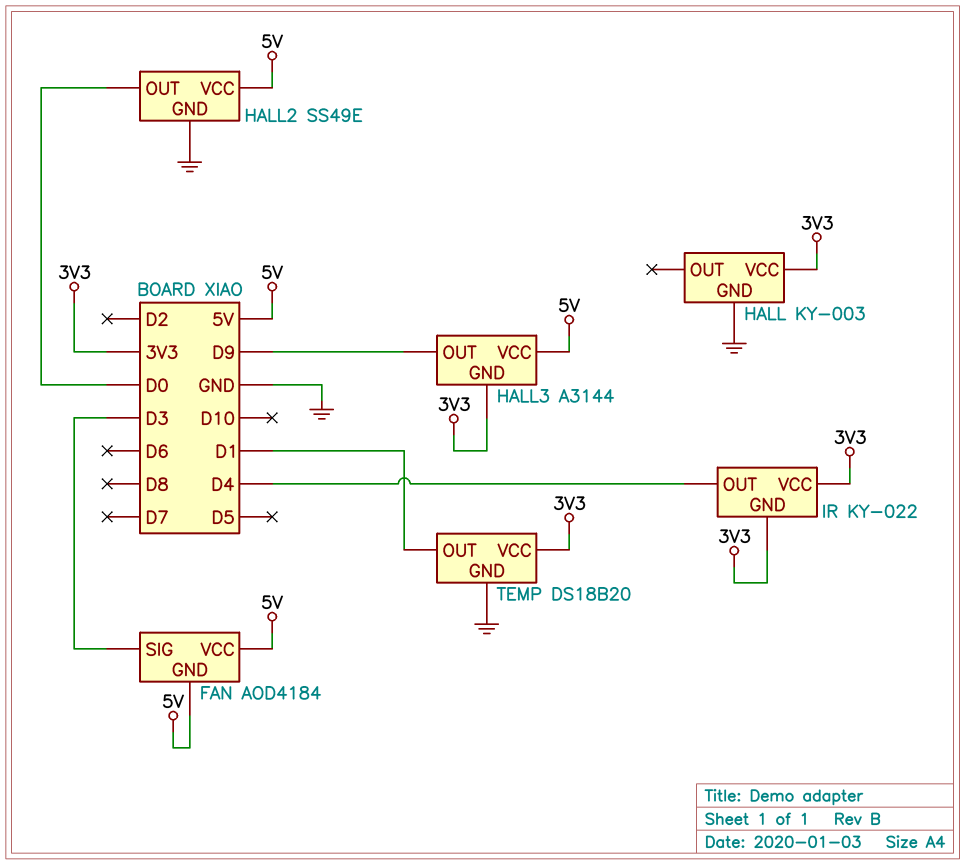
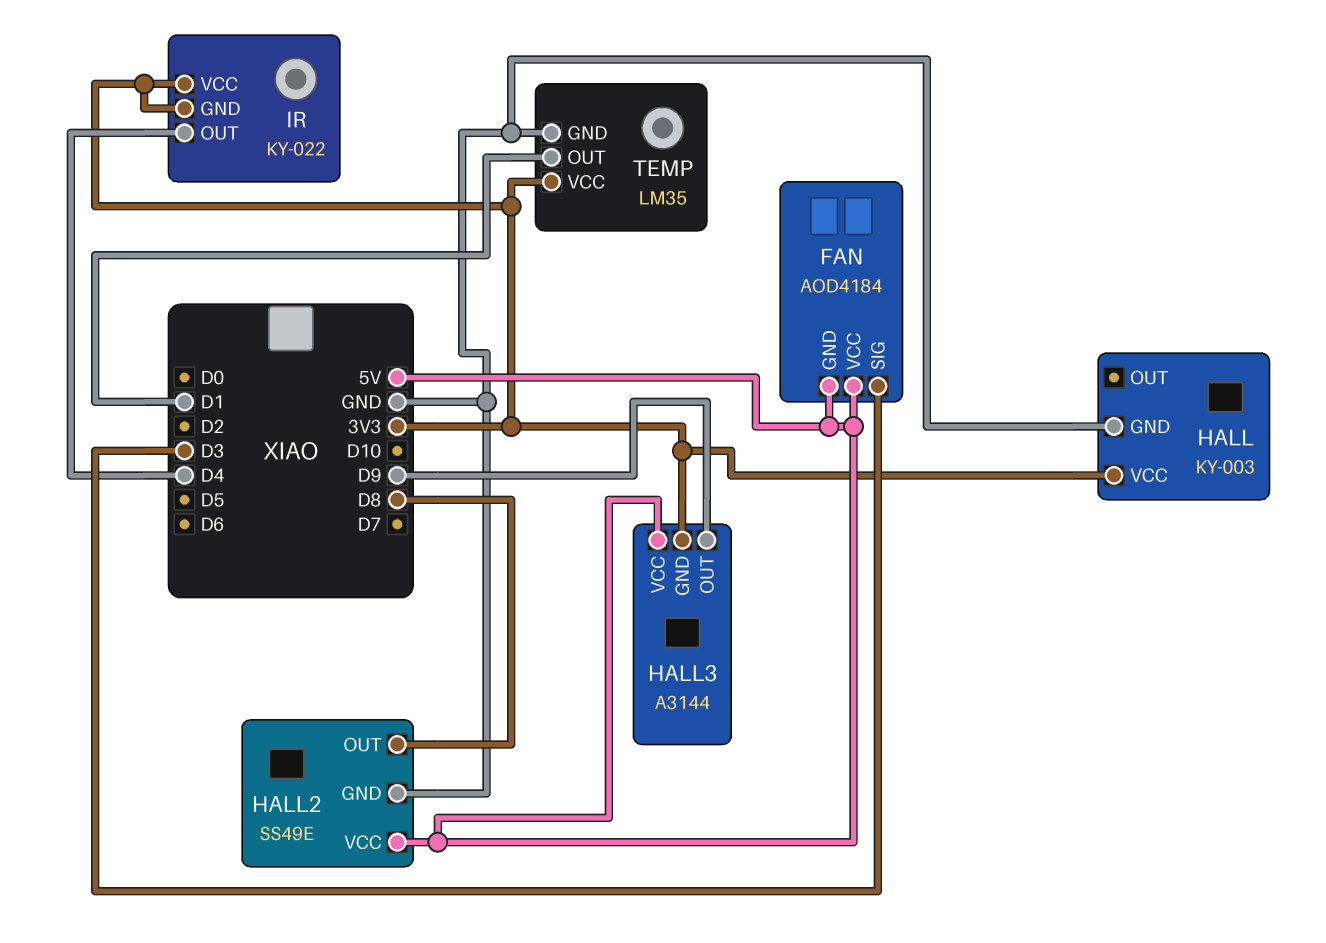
HALL2 pin OUT: D0 -> D8
TEMP: DS18B20 -> LM35

